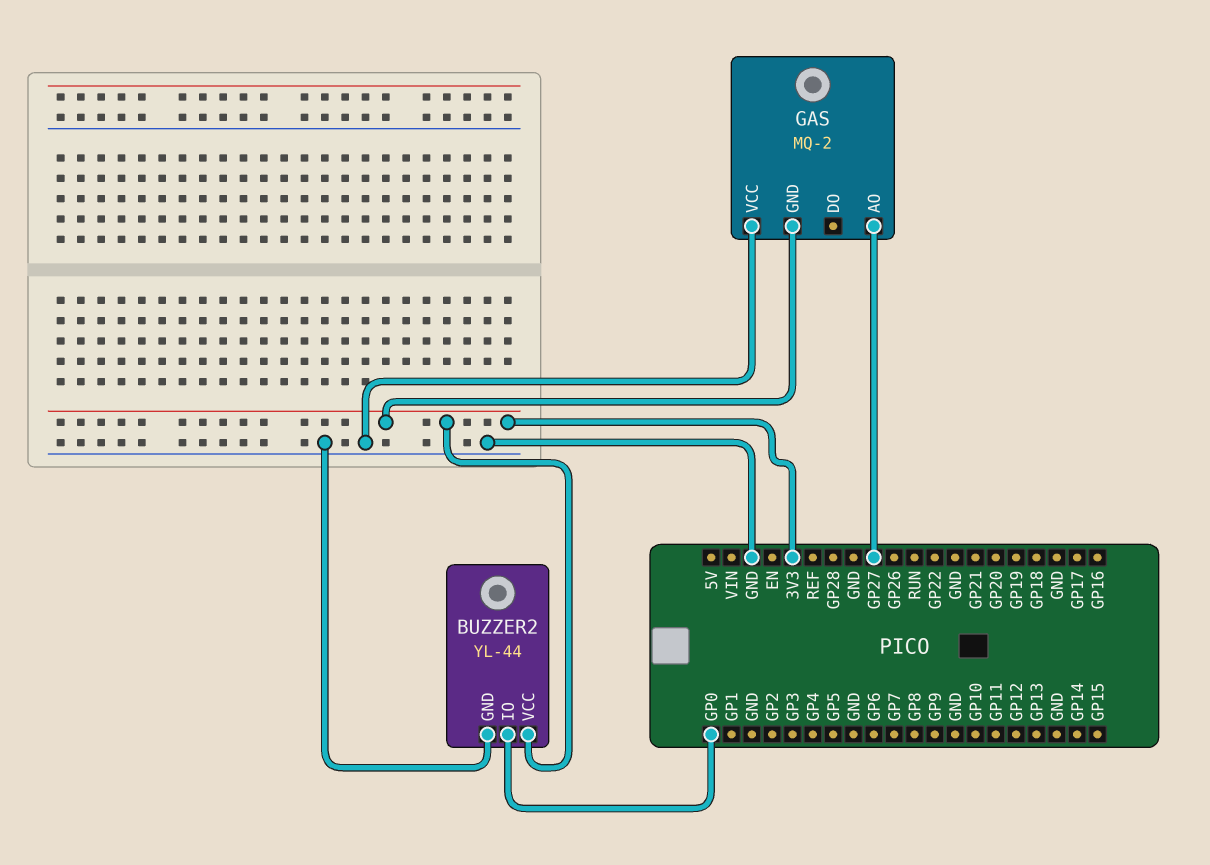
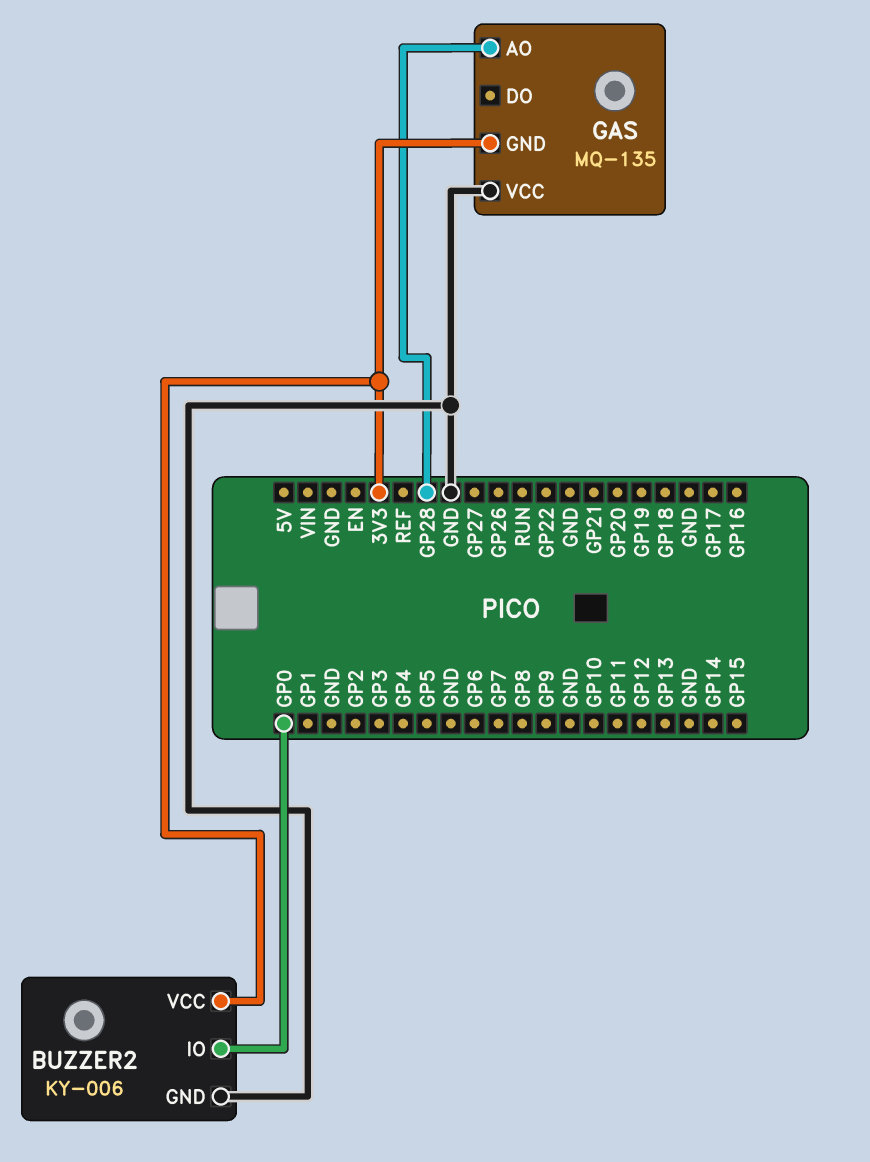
BUZZER2: YL-44 -> KY-006
GAS: MQ-2 -> MQ-135
GAS pin AO: GP27 -> GP28

